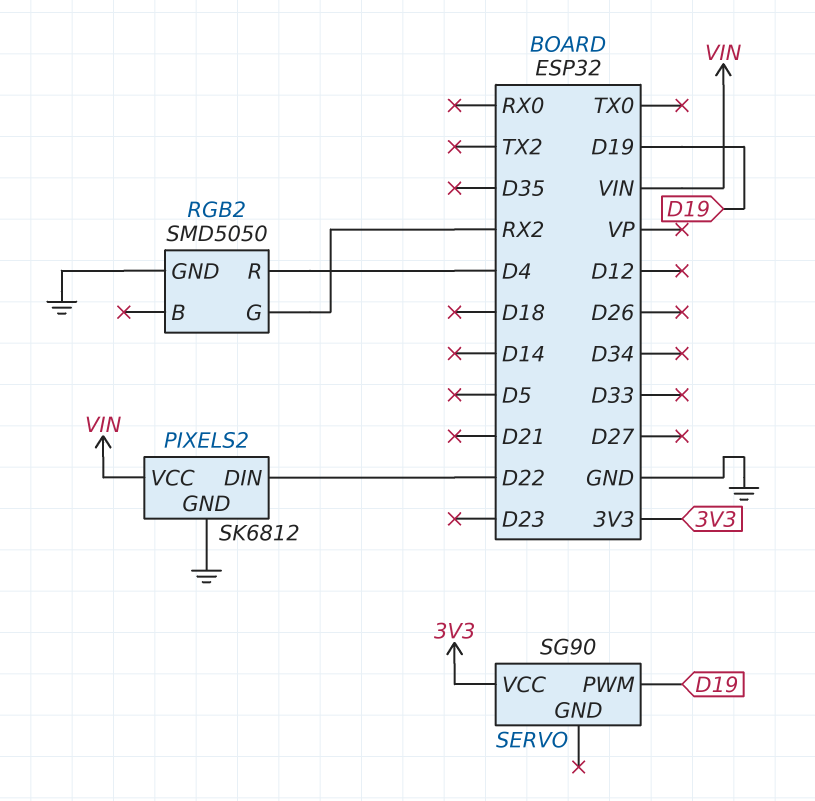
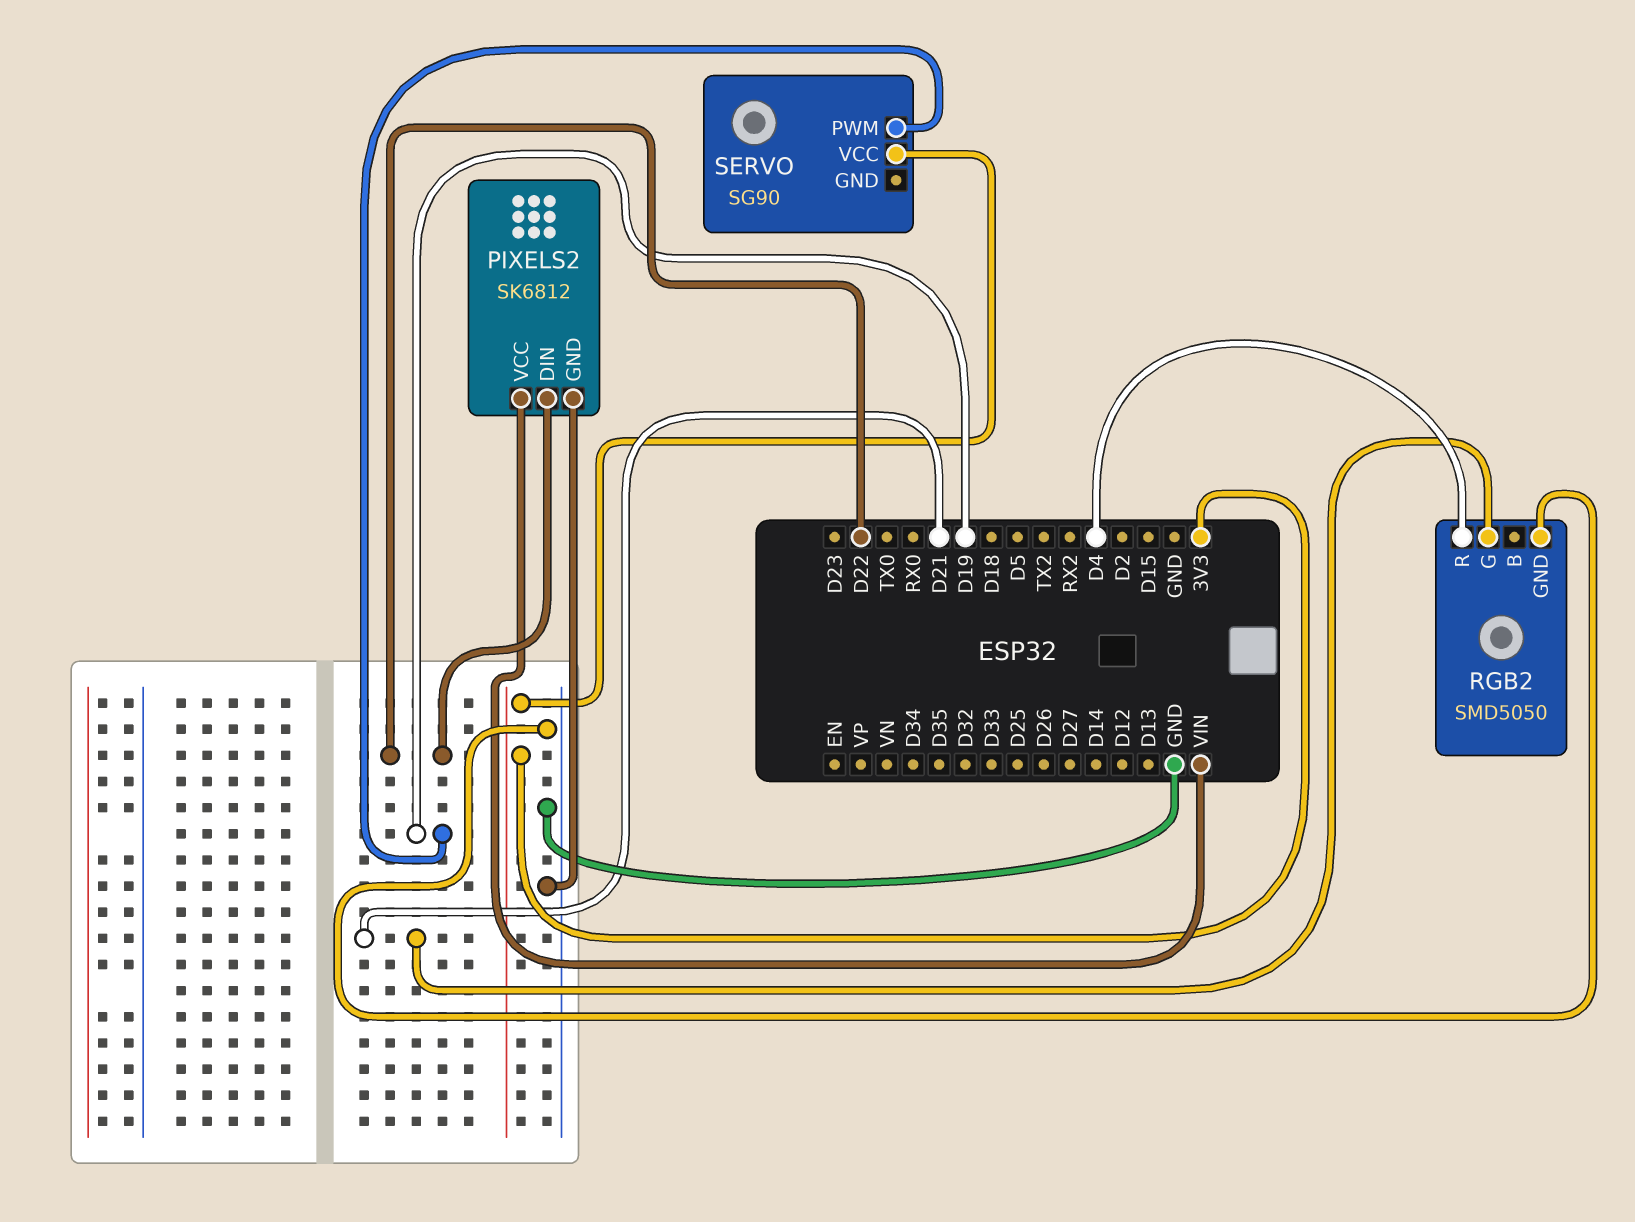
RGB2 pin G: RX2 -> D21

